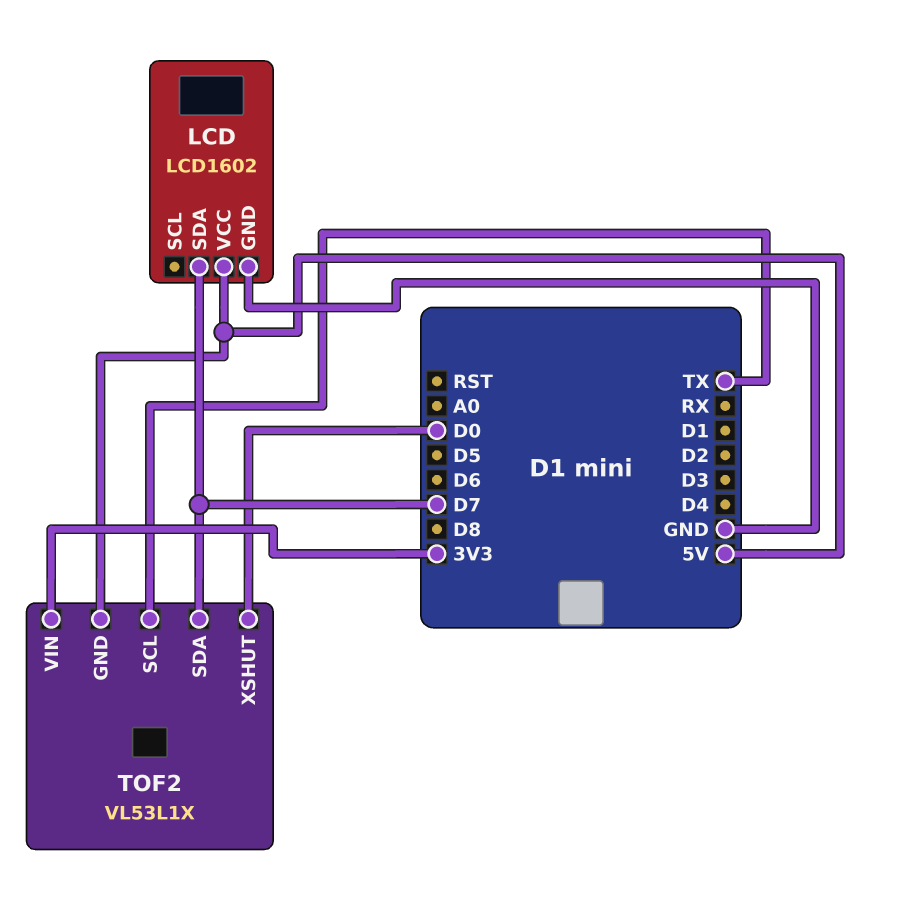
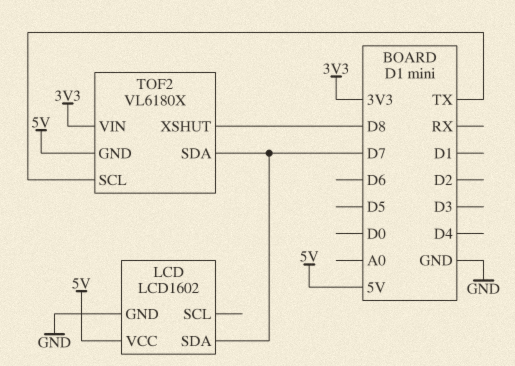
TOF2: VL53L1X -> VL6180X
TOF2 pin XSHUT: D0 -> D8

